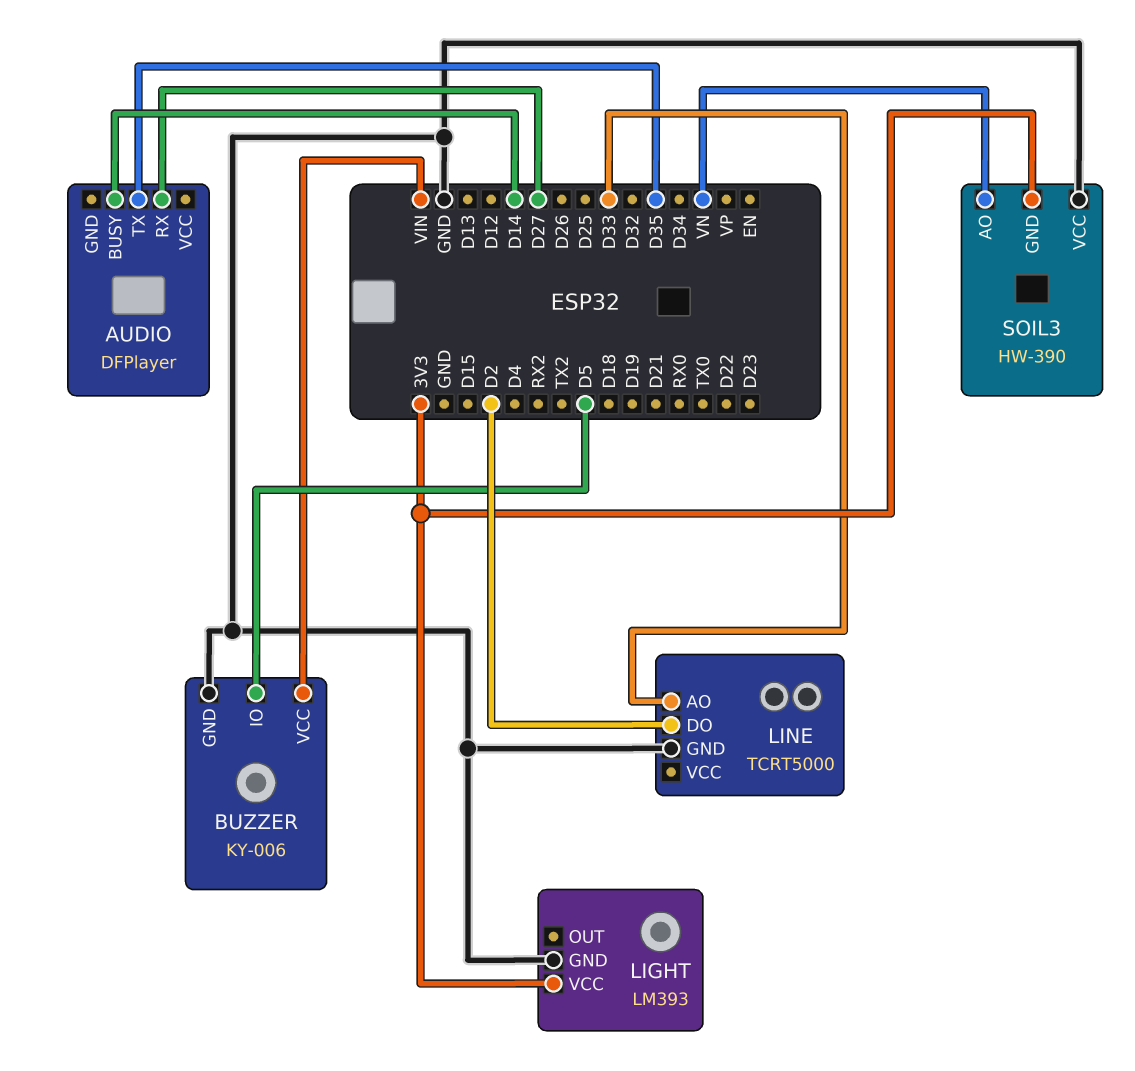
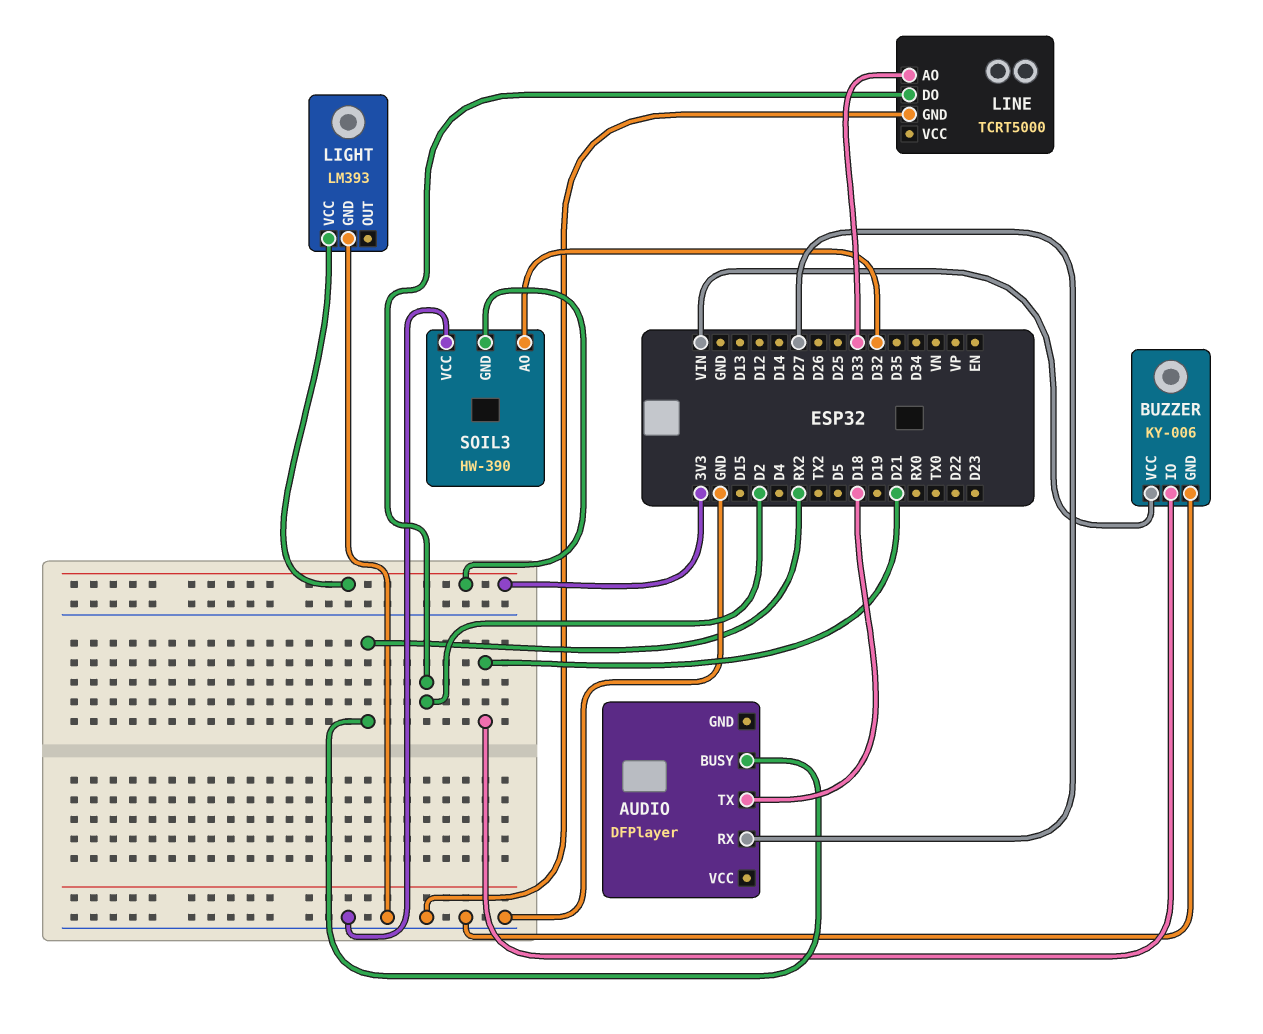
AUDIO pin BUSY: D14 -> RX2
AUDIO pin TX: D35 -> D18
BUZZER pin IO: D5 -> D21
SOIL3 pin AO: VN -> D32

